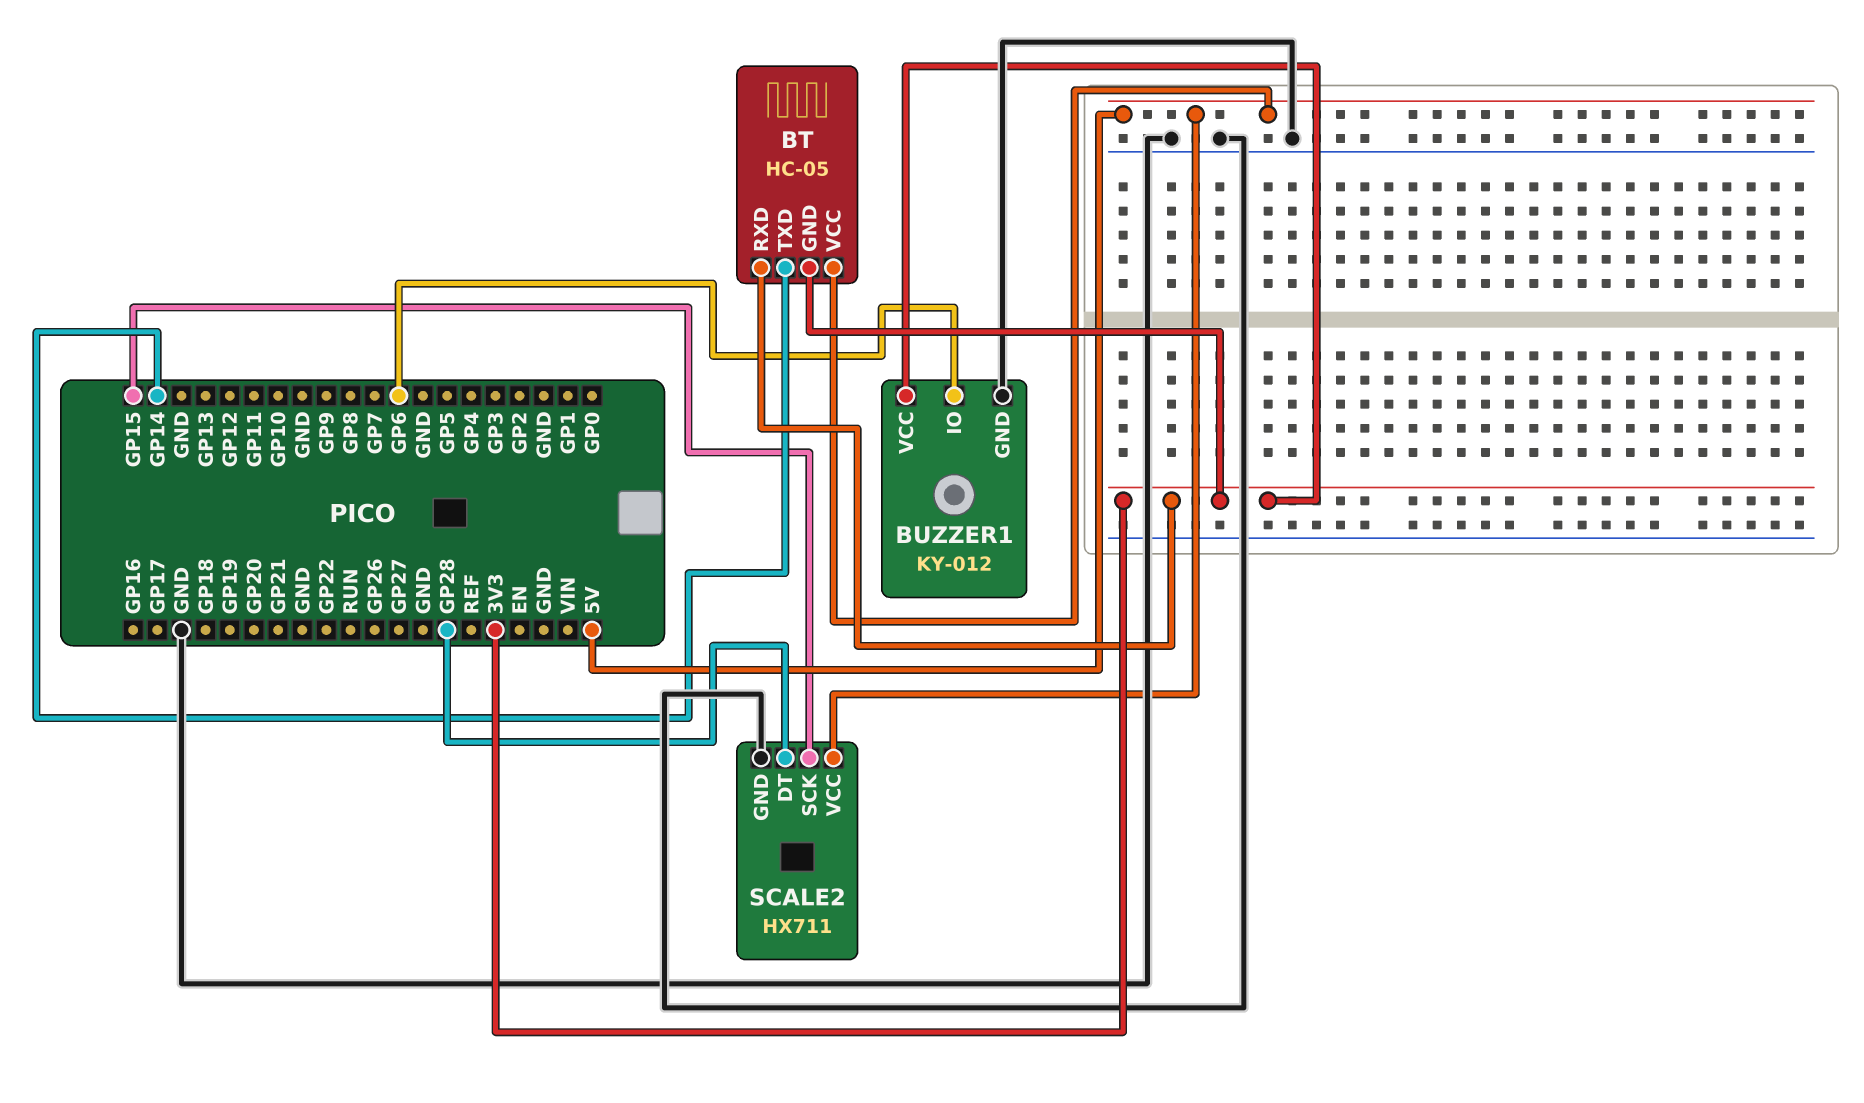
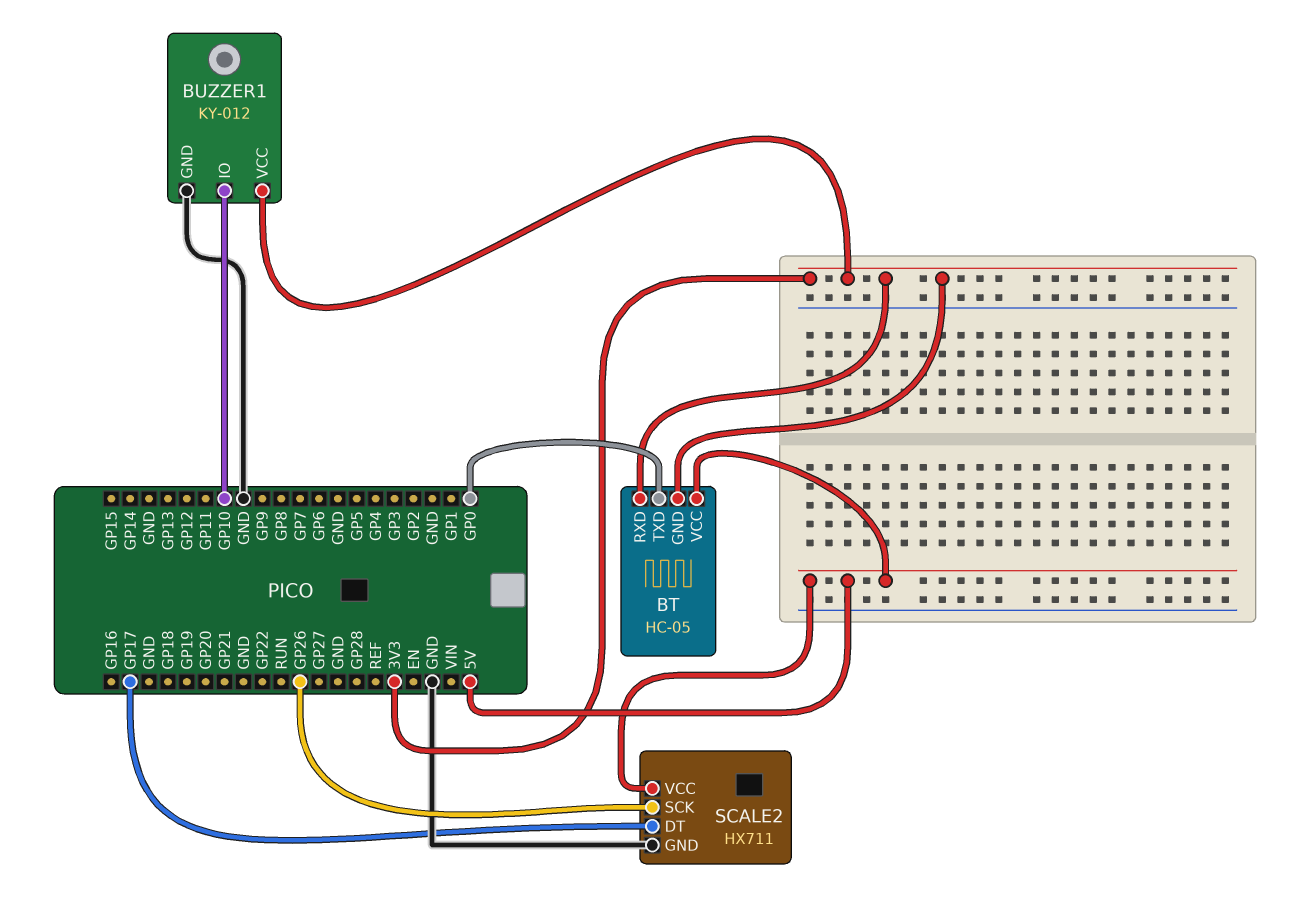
BT pin TXD: GP14 -> GP0
BUZZER1 pin IO: GP6 -> GP10
SCALE2 pin DT: GP28 -> GP17
SCALE2 pin SCK: GP15 -> GP26

